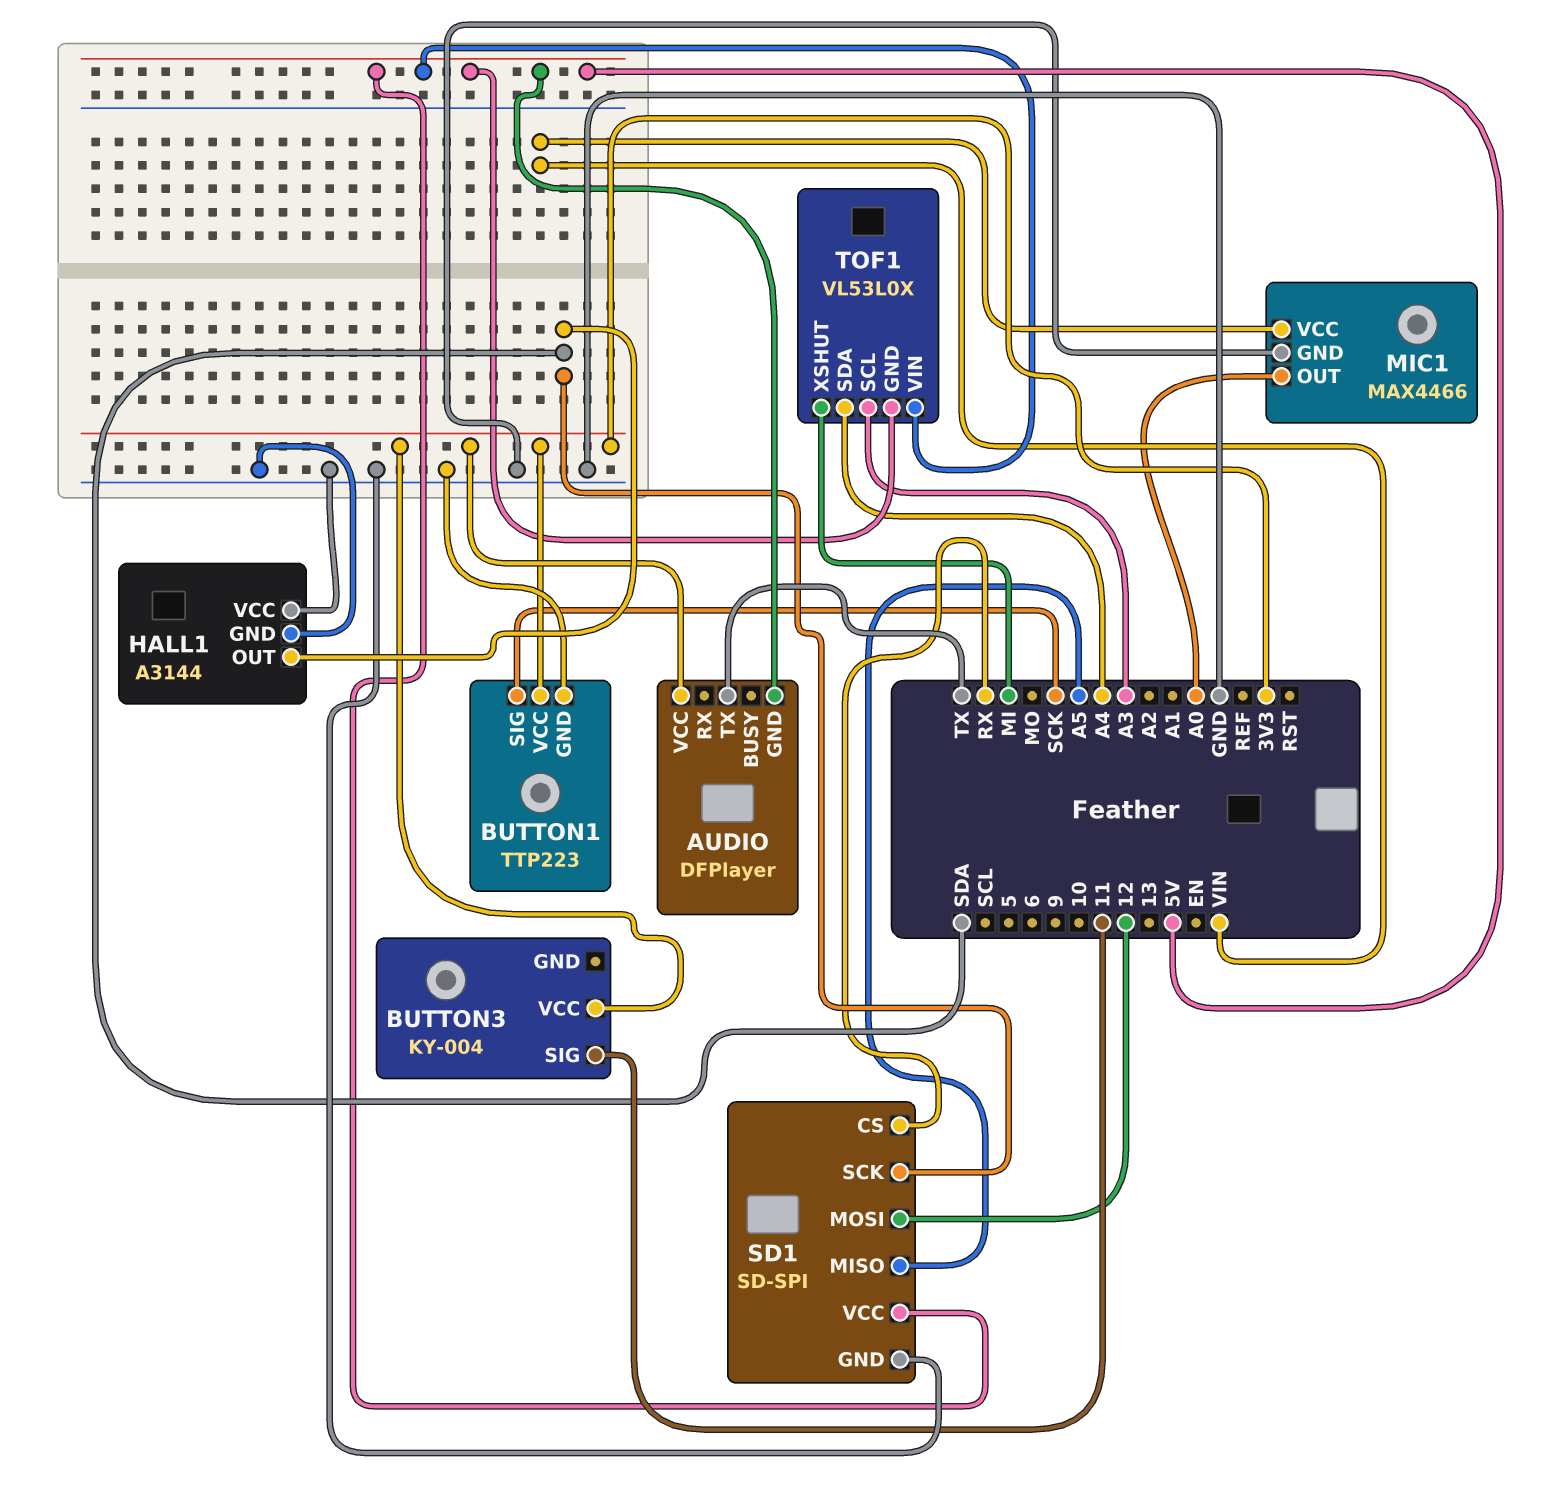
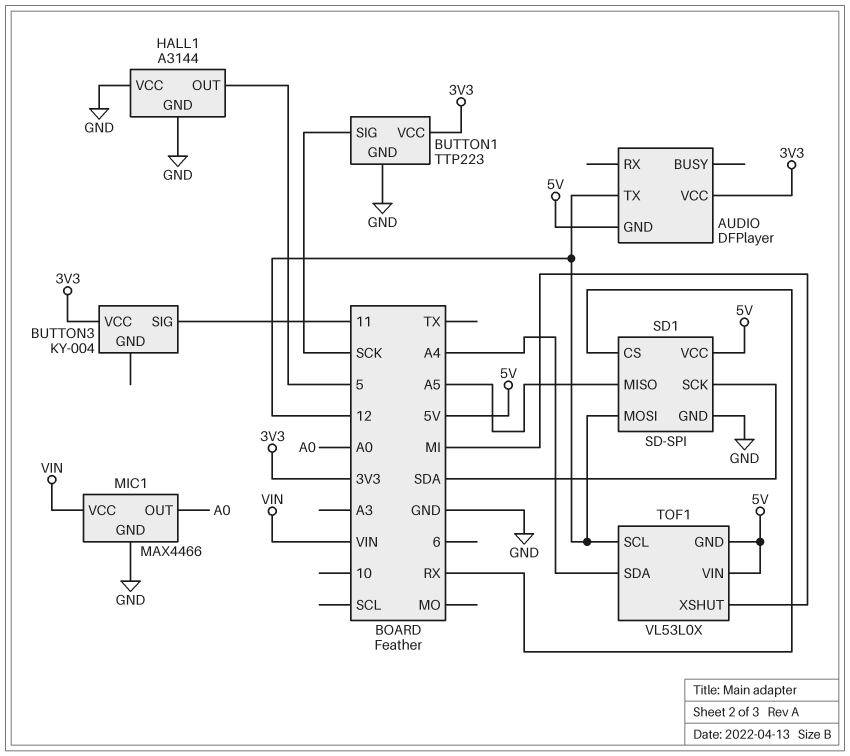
AUDIO pin TX: TX -> 12
HALL1 pin OUT: SDA -> 5
TOF1 pin SCL: A3 -> 12

